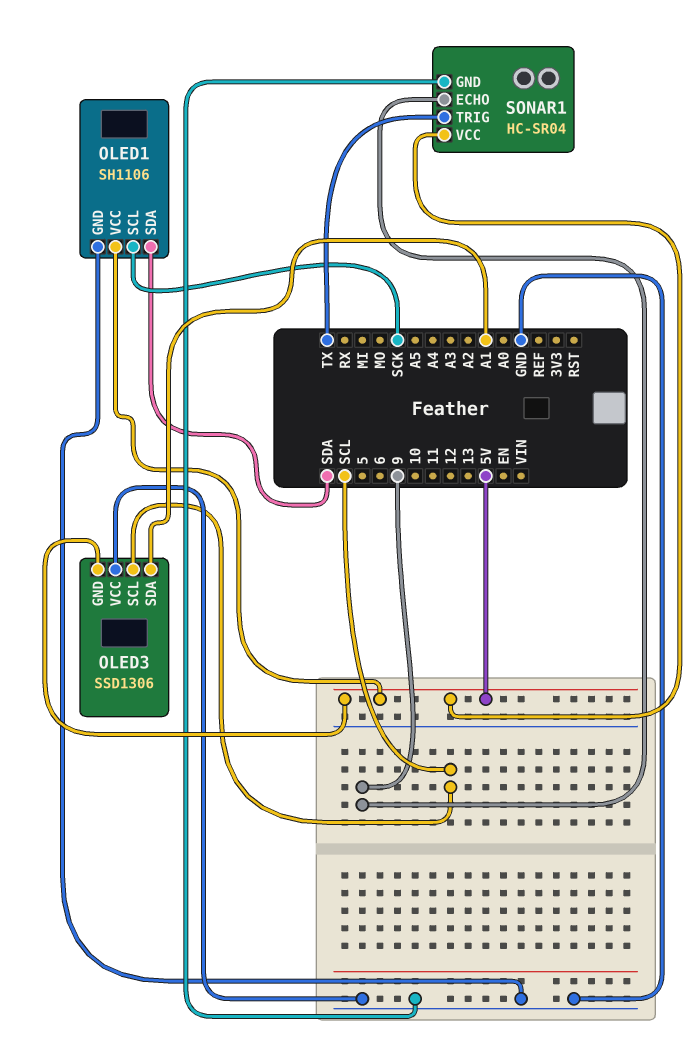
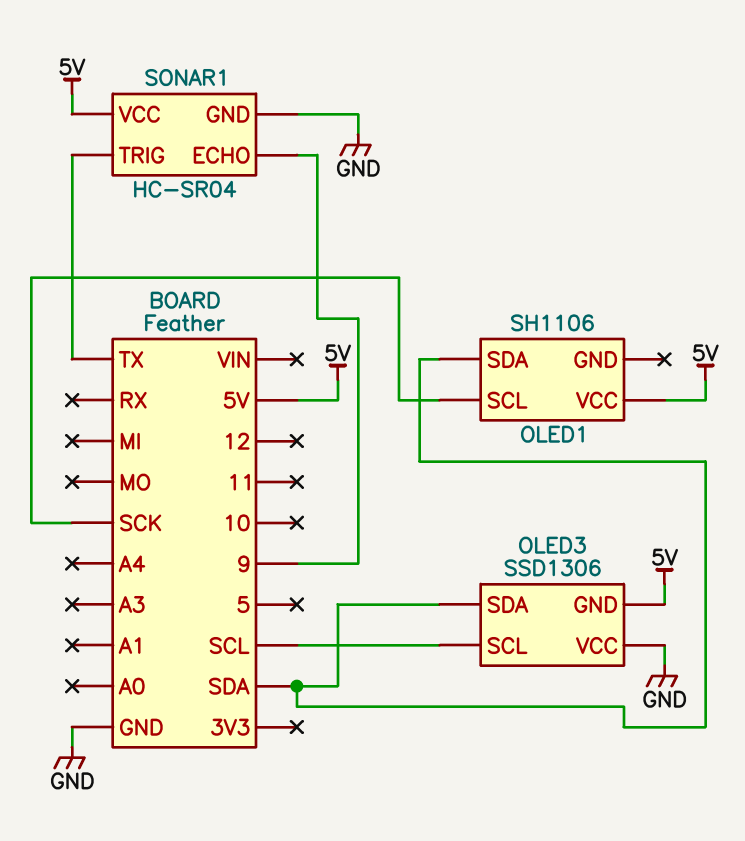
OLED1 pin GND: GND -> none
OLED3 pin SDA: A1 -> SDA

